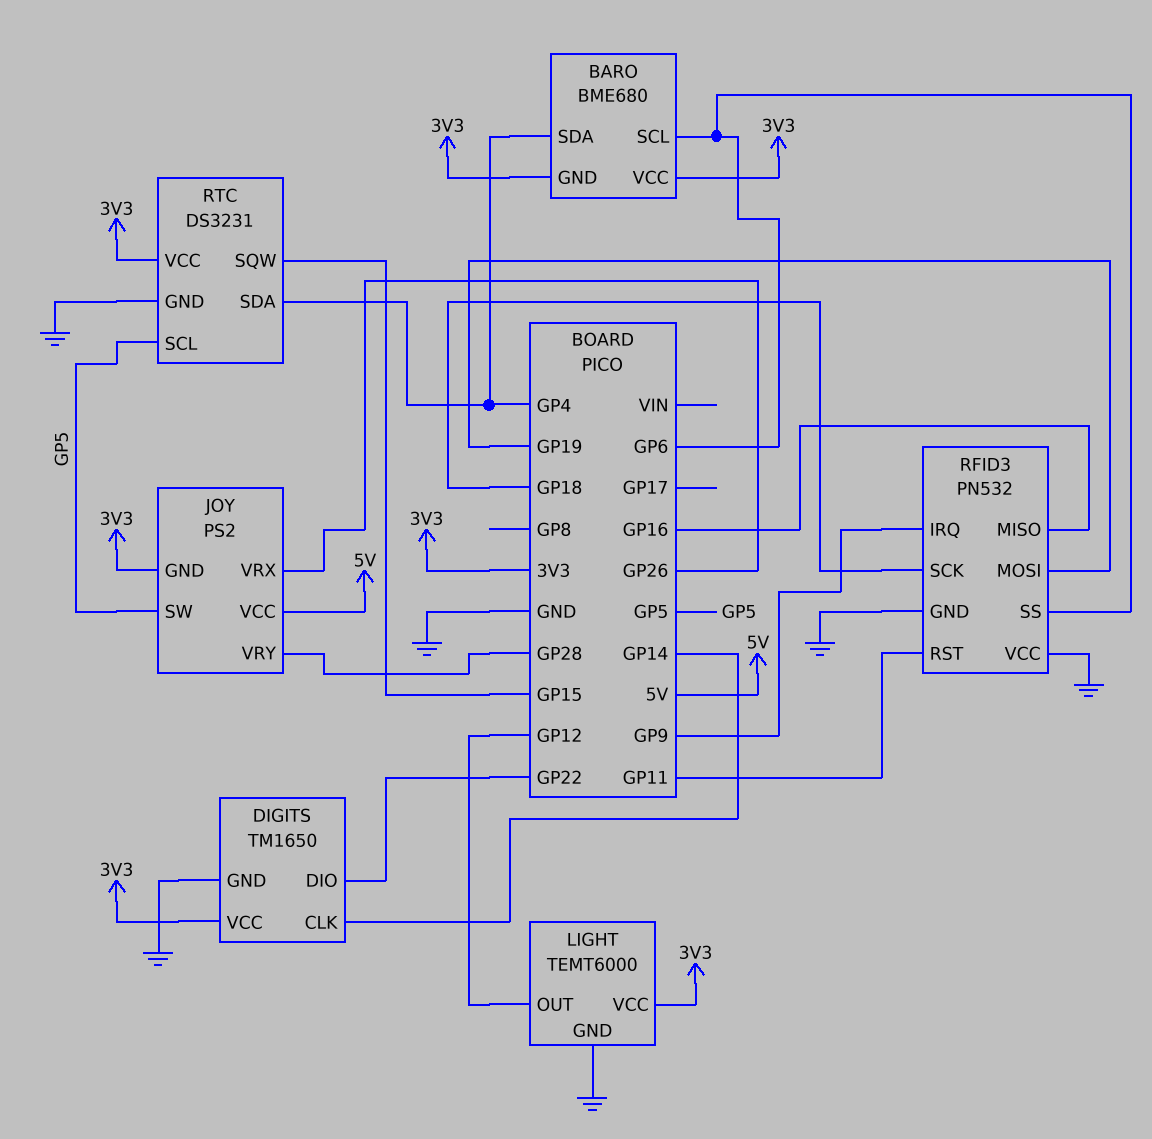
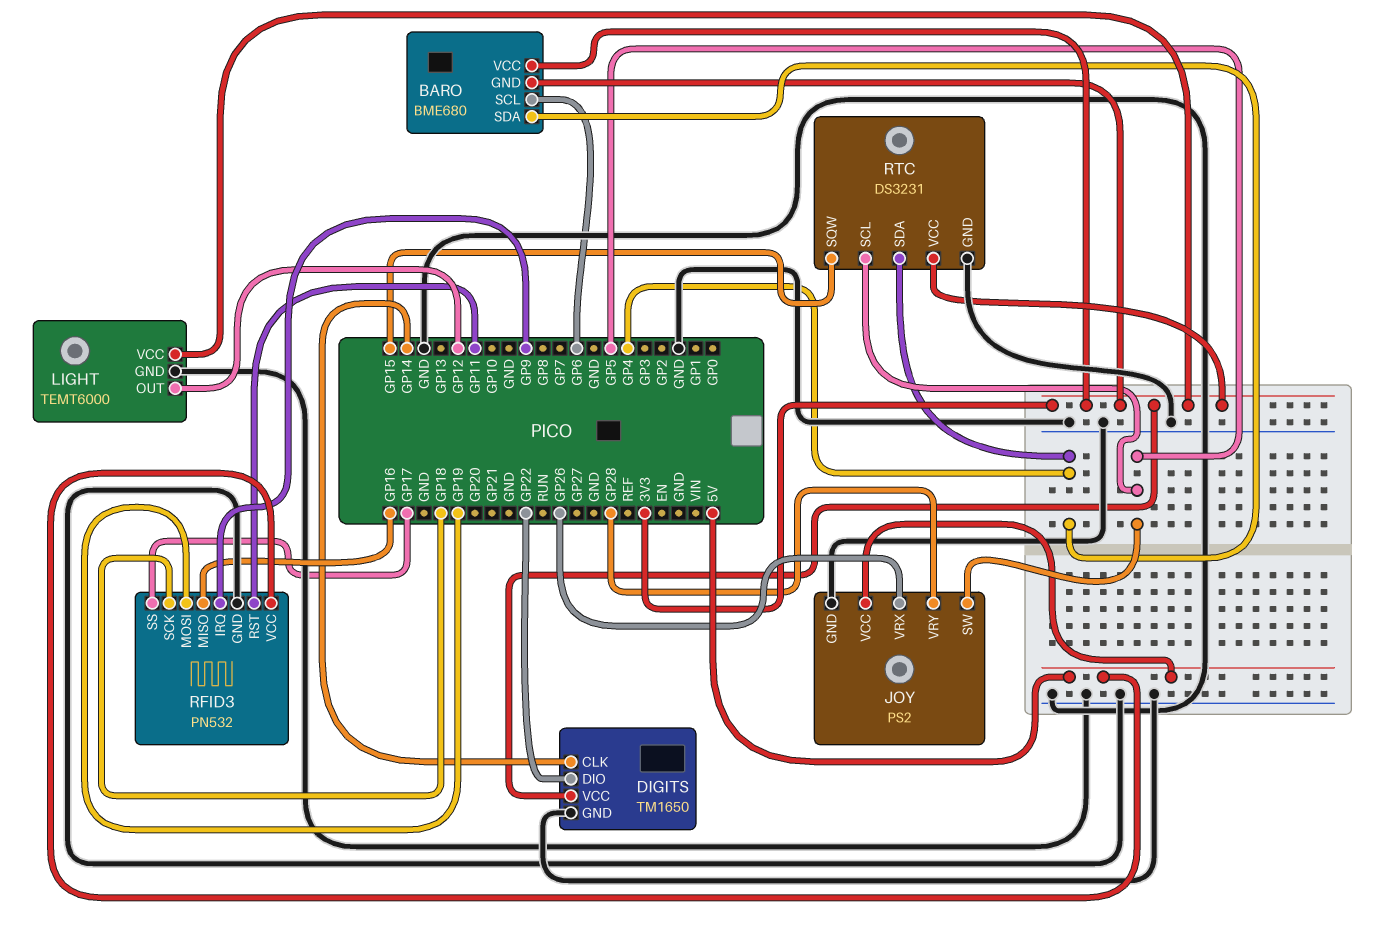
JOY pin GND: 3V3 -> GND
RFID3 pin SS: GP6 -> GP17
RFID3 pin VCC: GND -> 5V

